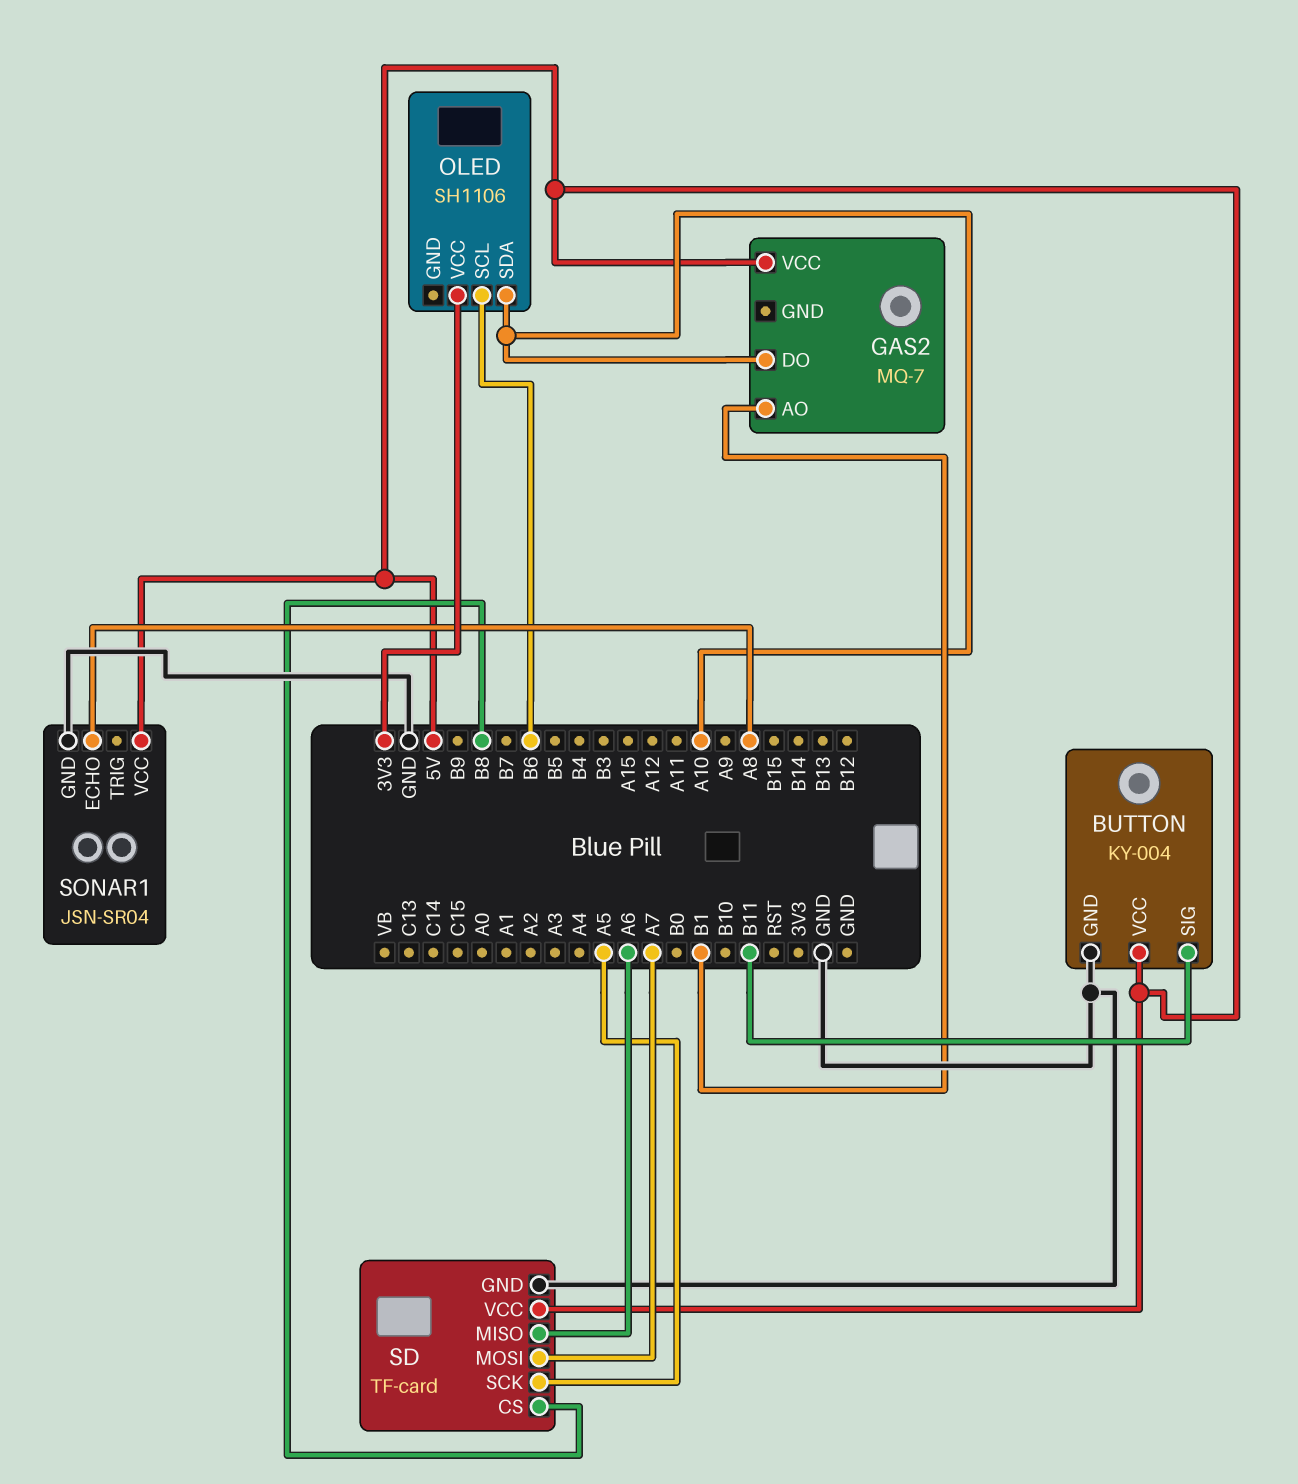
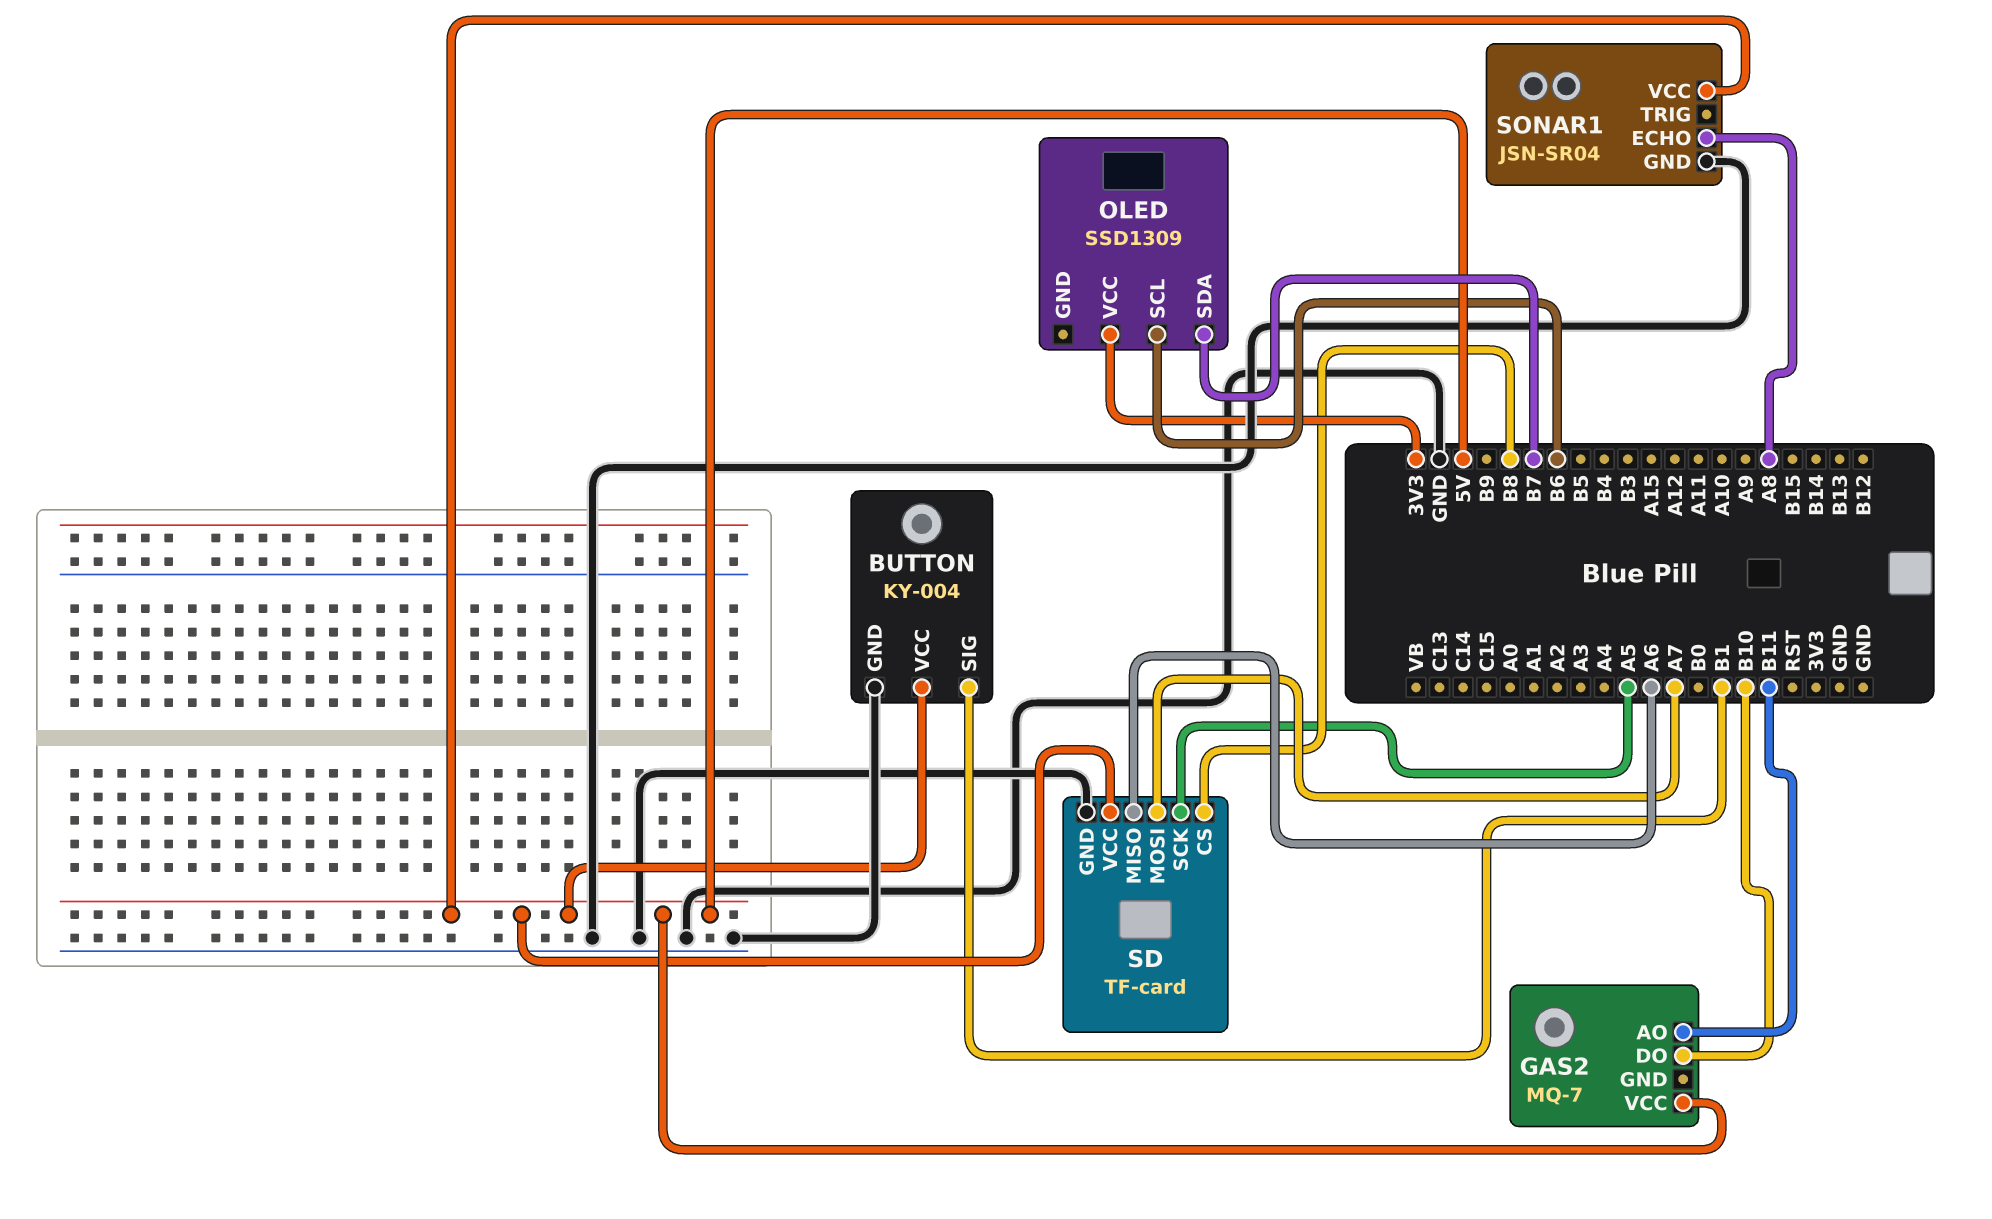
BUTTON pin SIG: B11 -> B1
GAS2 pin AO: B1 -> B11
GAS2 pin DO: A10 -> B10
OLED: SH1106 -> SSD1309
OLED pin SDA: A10 -> B7

